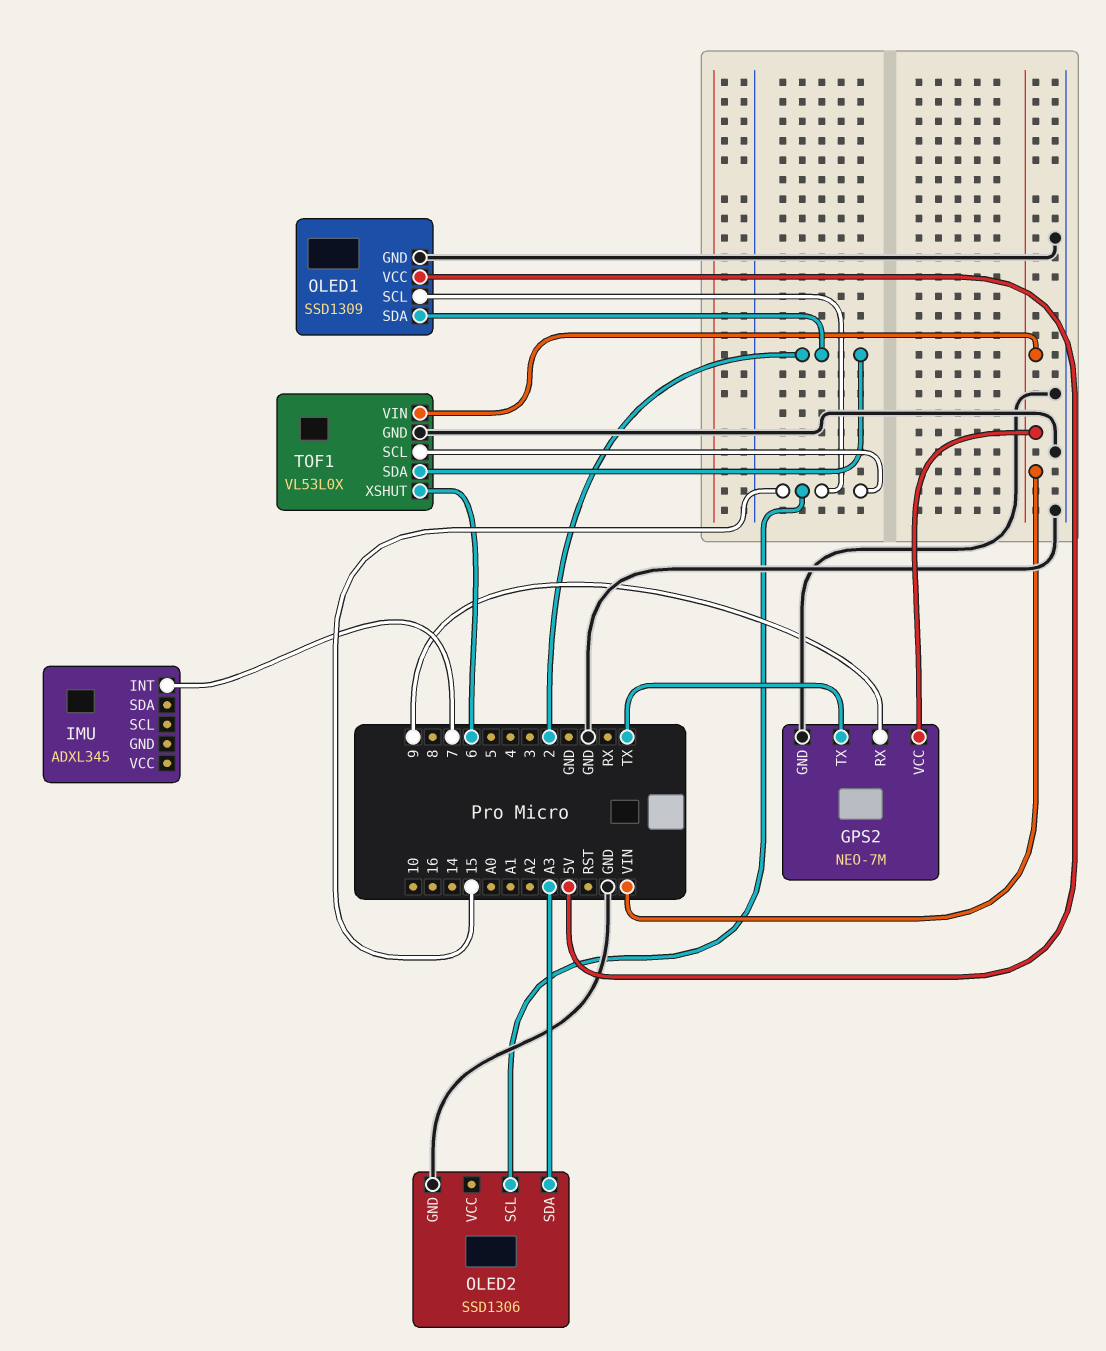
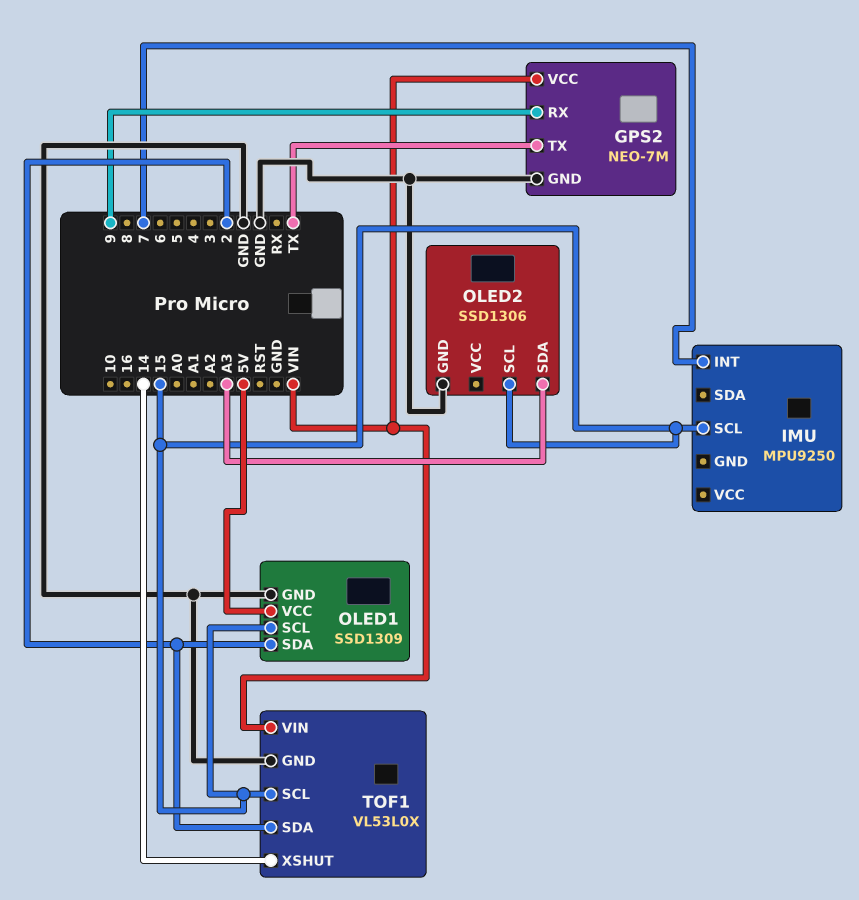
IMU: ADXL345 -> MPU9250
IMU pin SCL: none -> 15
TOF1 pin XSHUT: 6 -> 14

